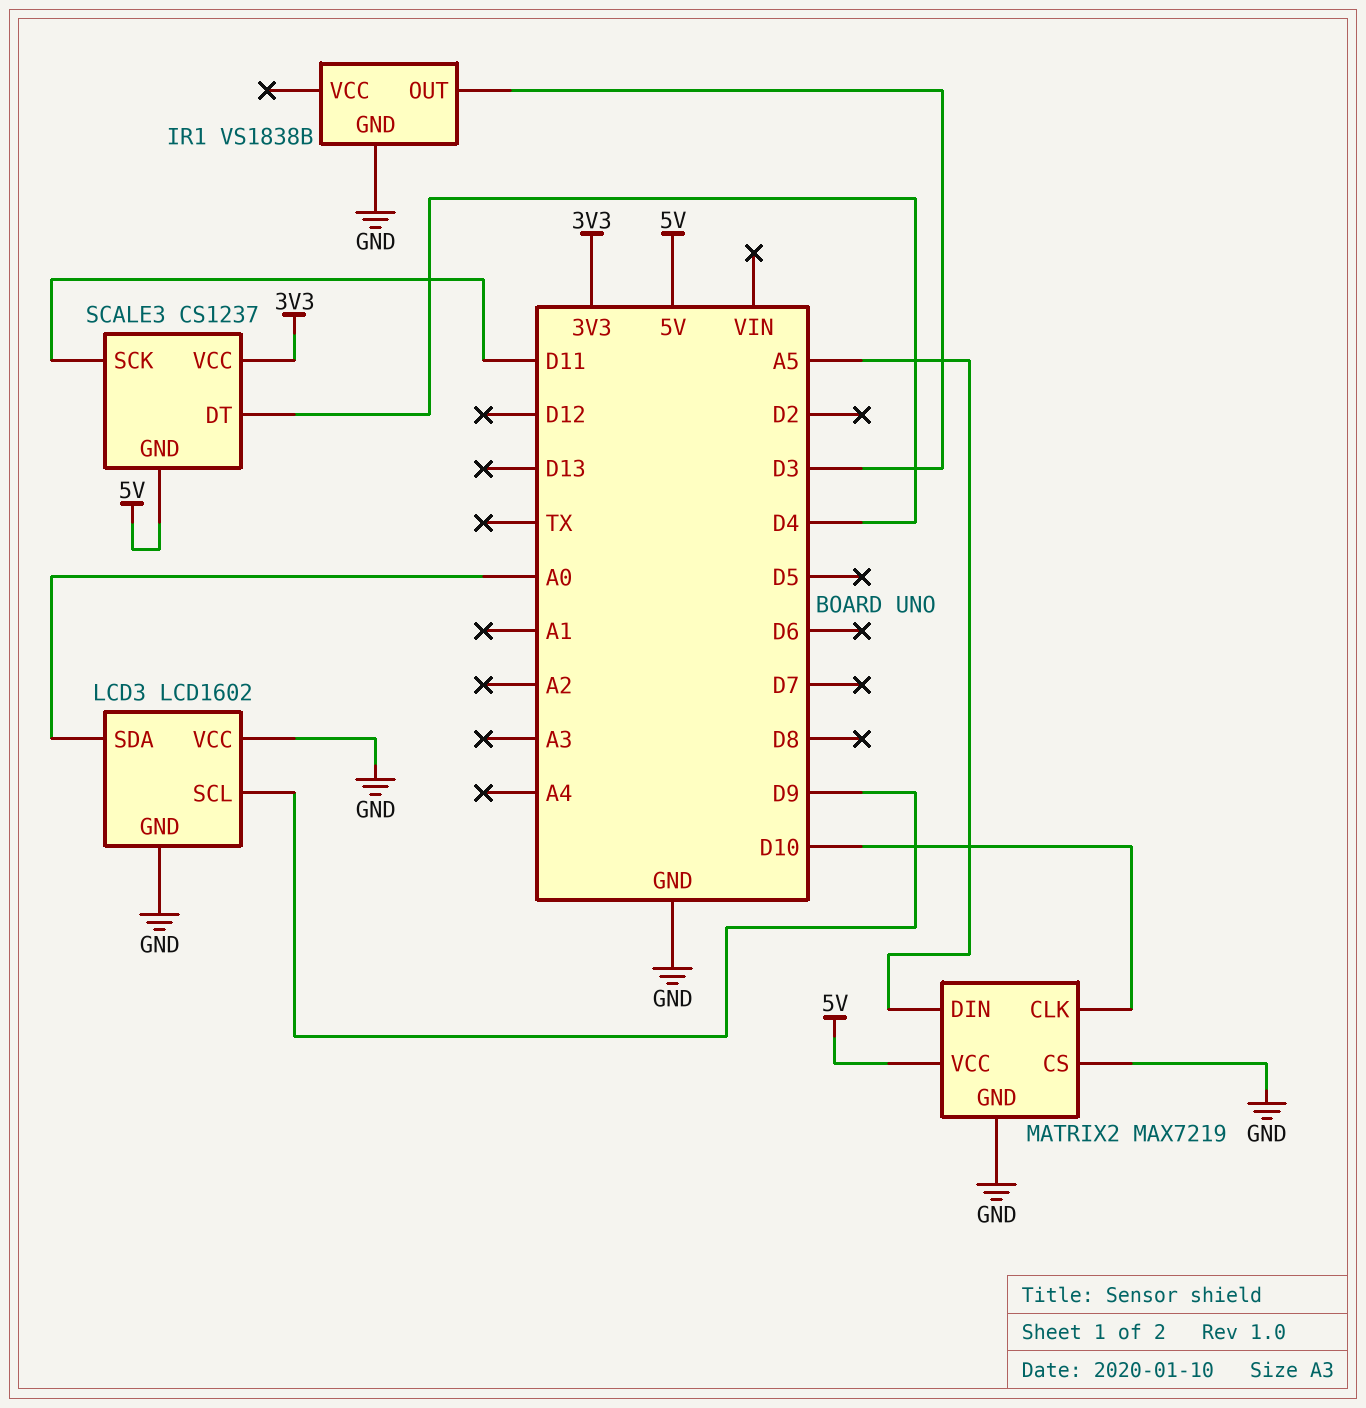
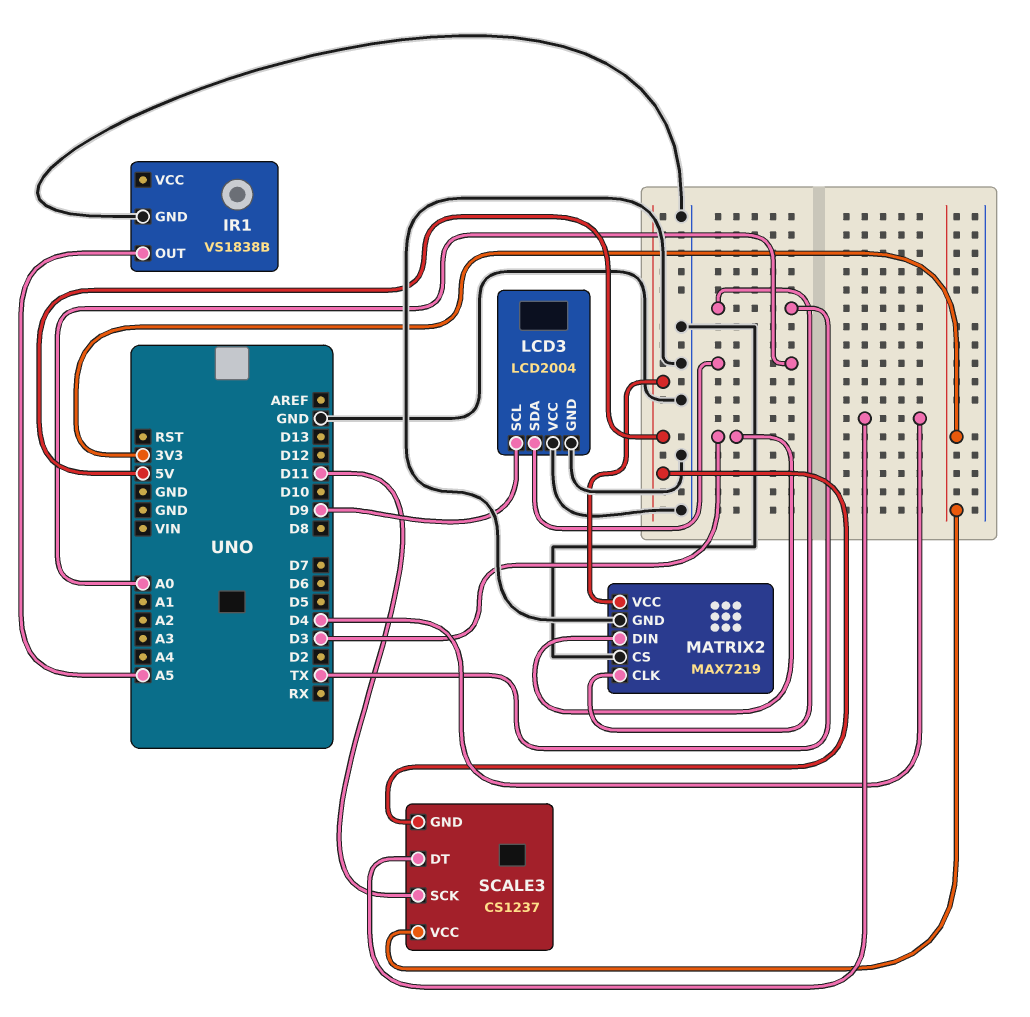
IR1 pin OUT: D3 -> A5
LCD3: LCD1602 -> LCD2004
MATRIX2 pin CLK: D10 -> TX
MATRIX2 pin DIN: A5 -> D3

